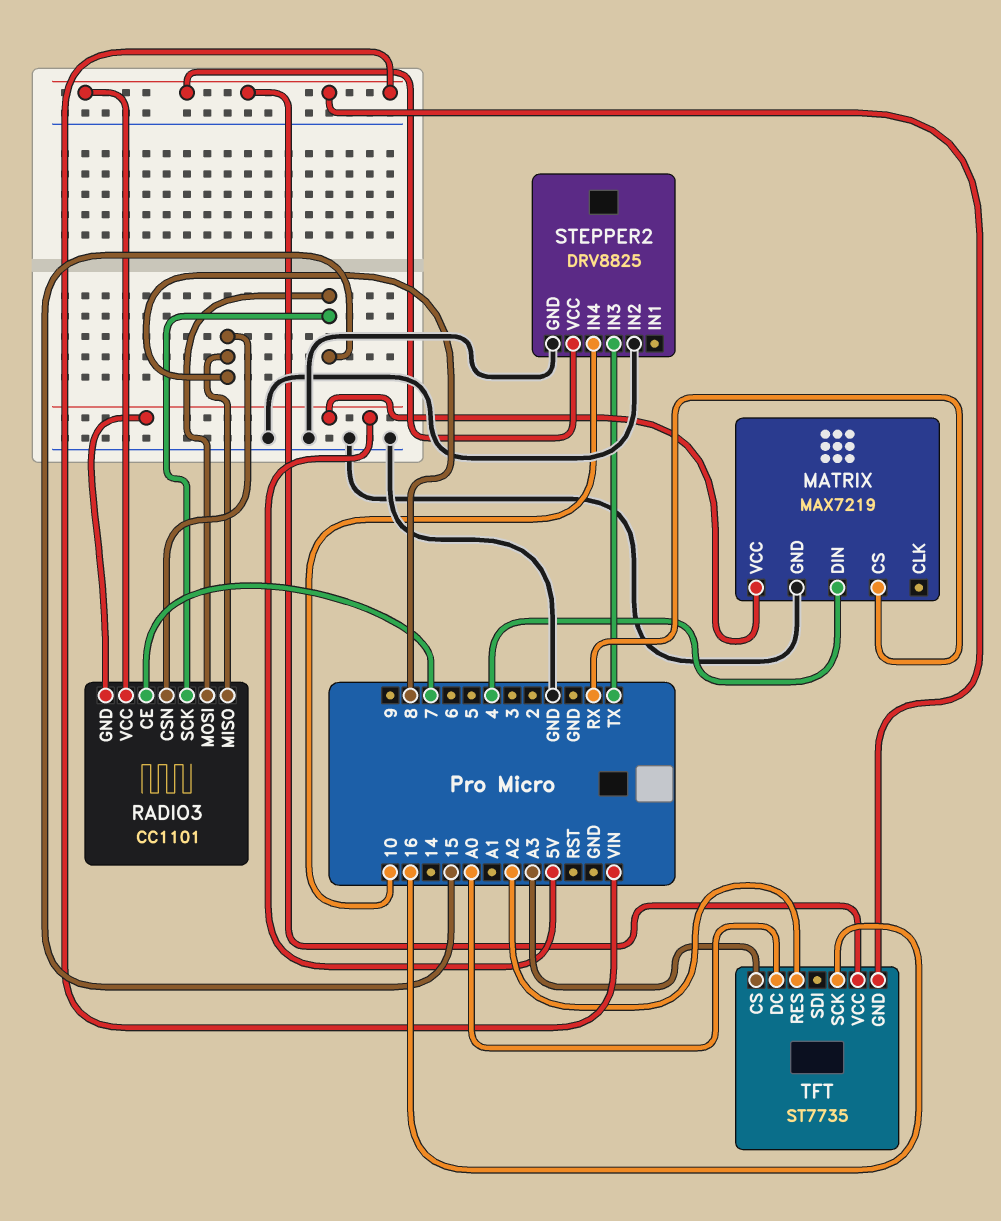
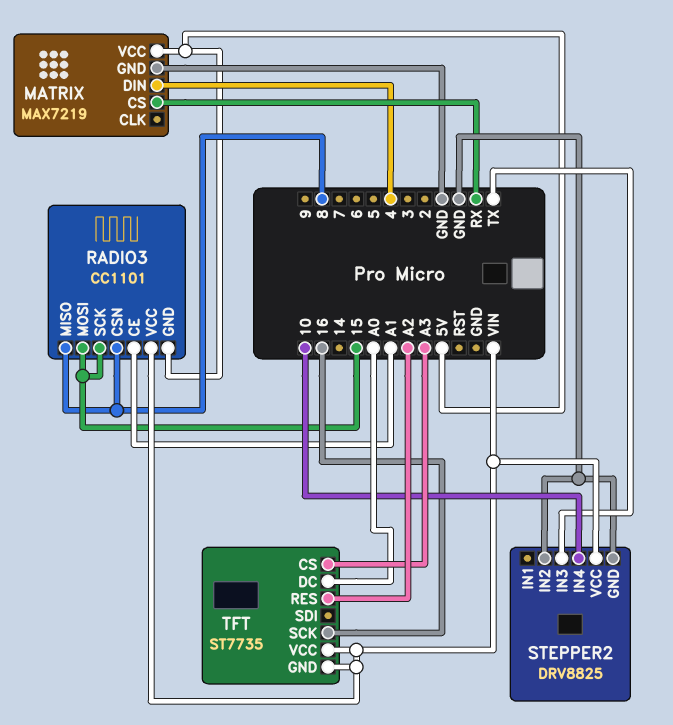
RADIO3 pin CE: 7 -> A1

